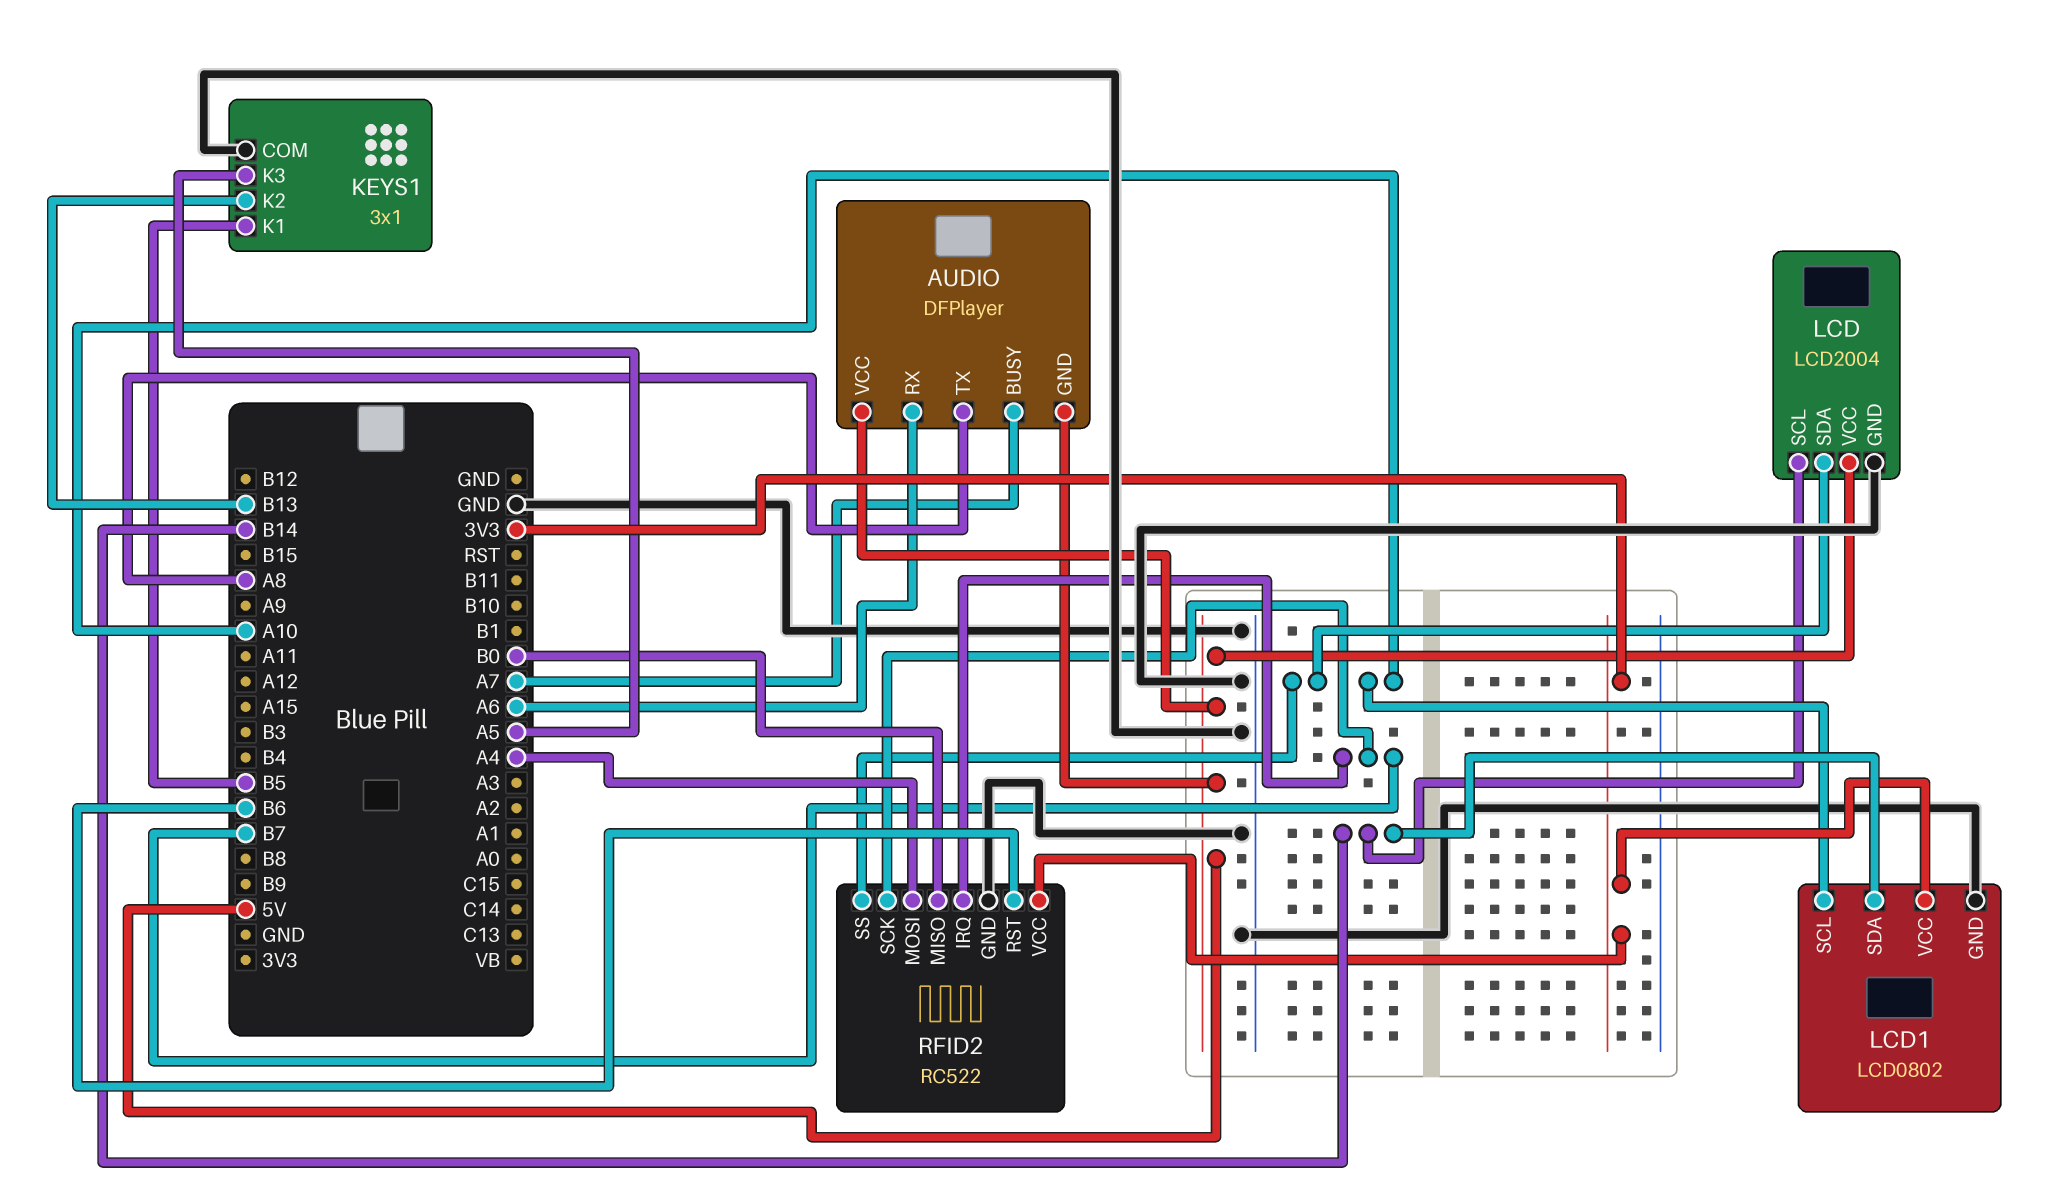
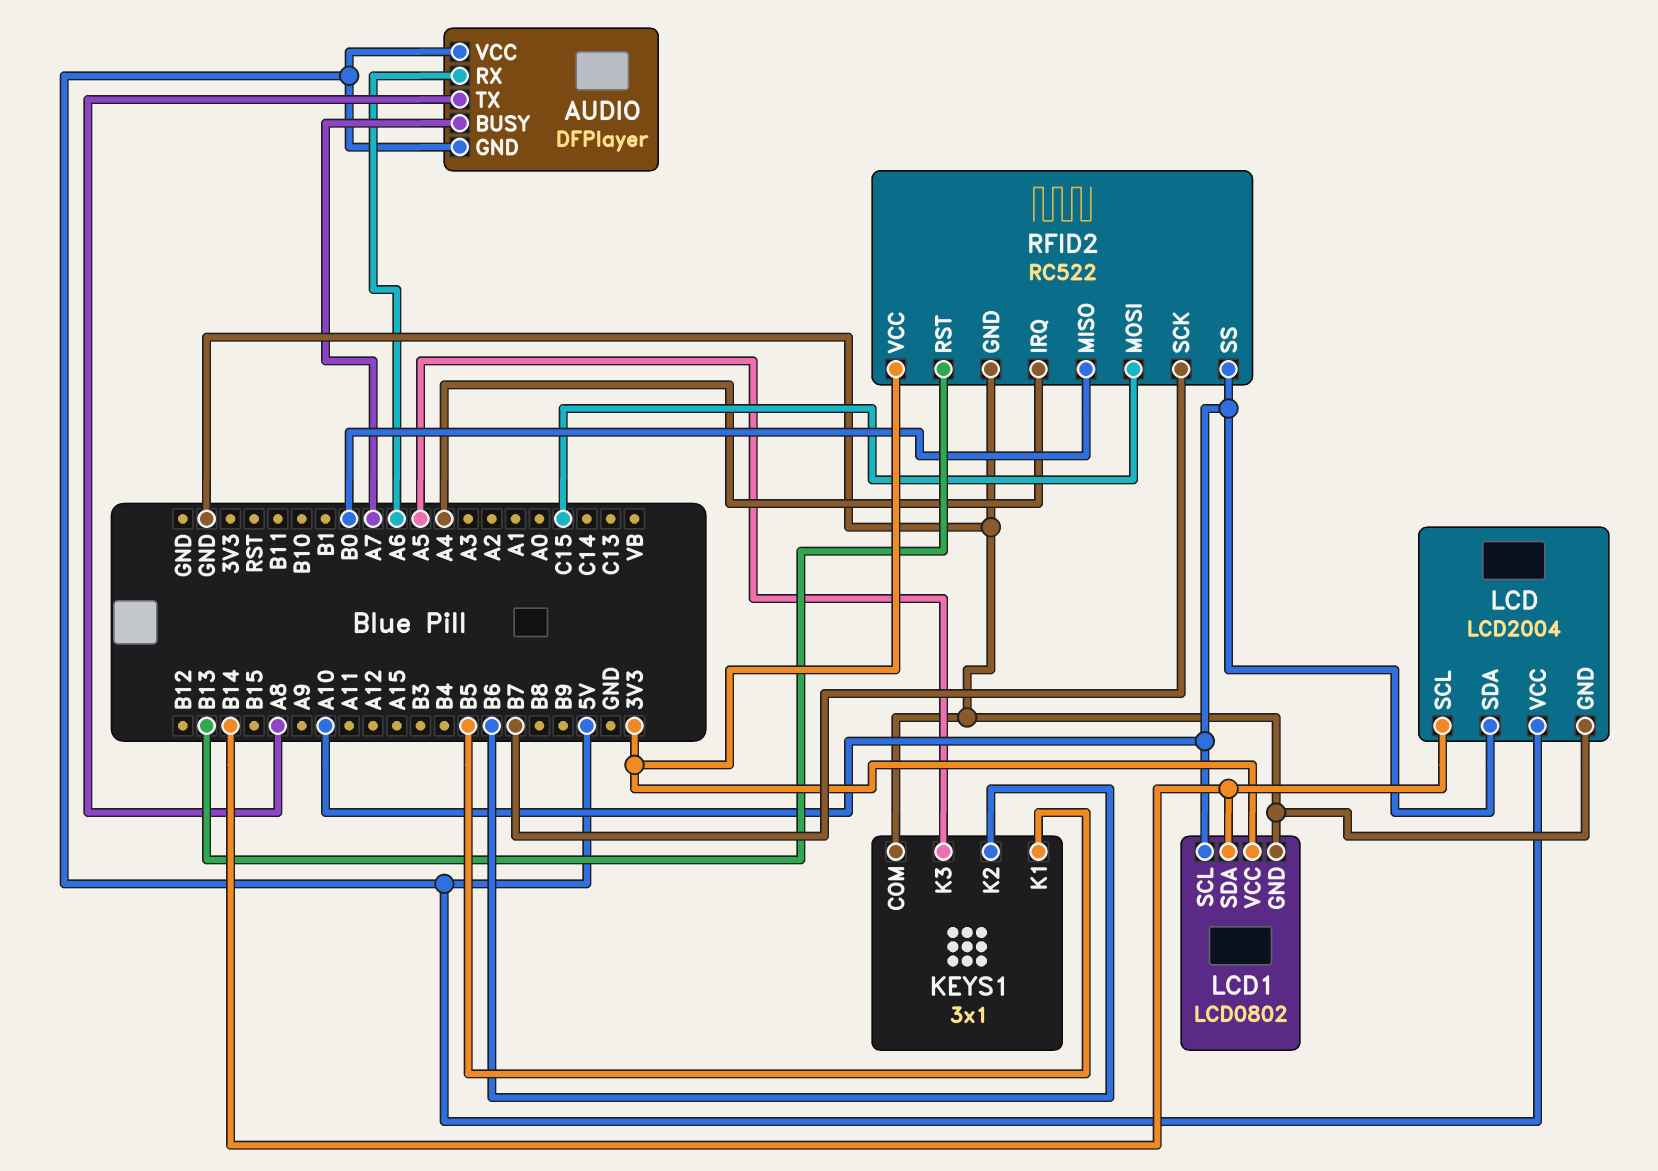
KEYS1 pin K2: B13 -> B6
RFID2 pin IRQ: B7 -> A4
RFID2 pin MOSI: A4 -> C15
RFID2 pin RST: B6 -> B13

